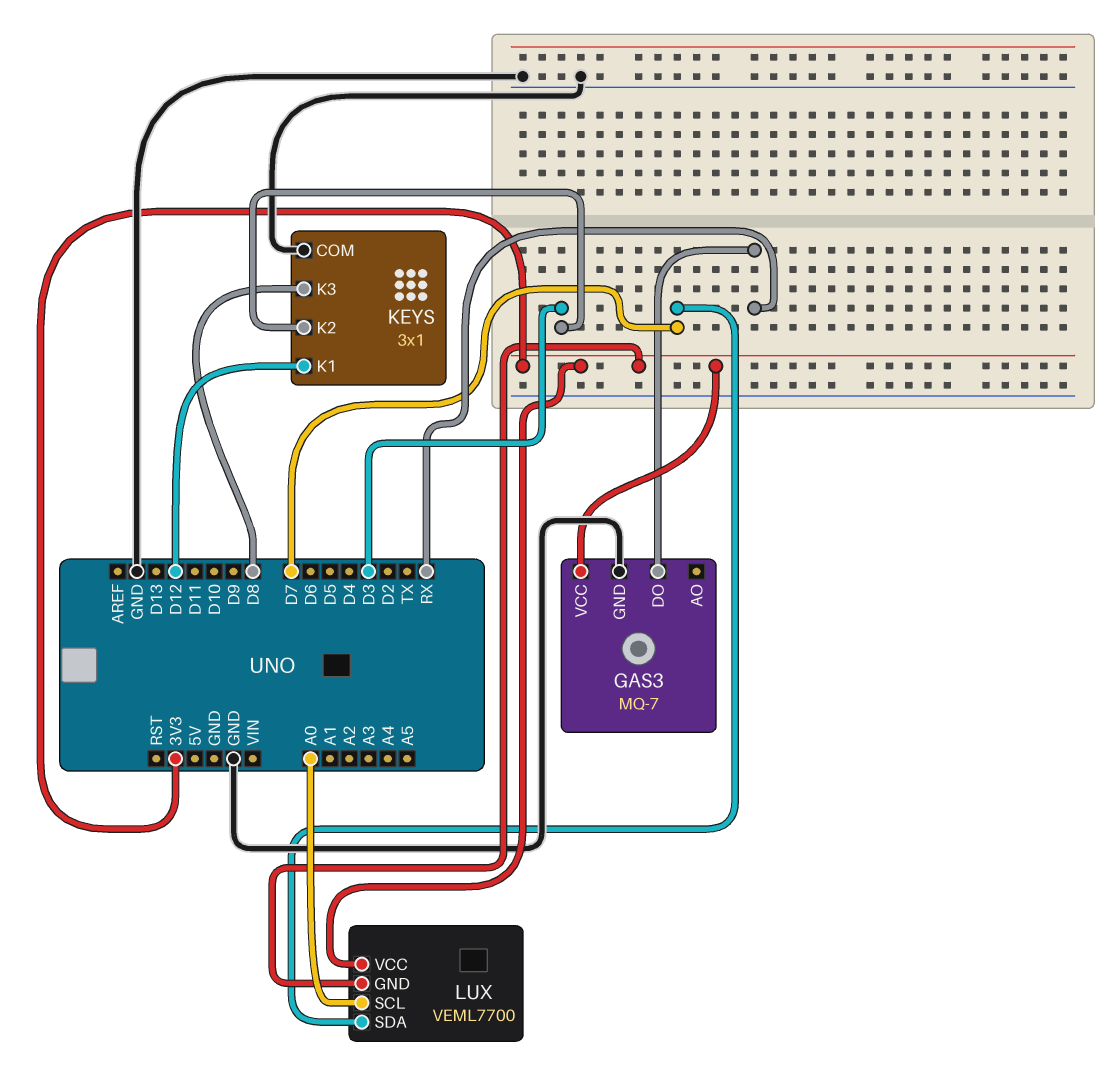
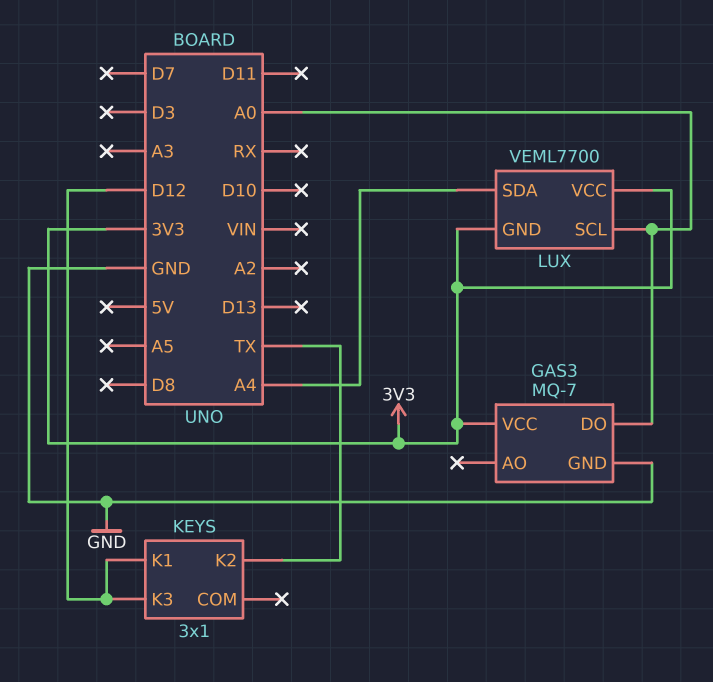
GAS3 pin DO: RX -> A0
KEYS pin COM: GND -> none
KEYS pin K2: D3 -> TX
KEYS pin K3: D8 -> D12
LUX pin SDA: D7 -> A4

